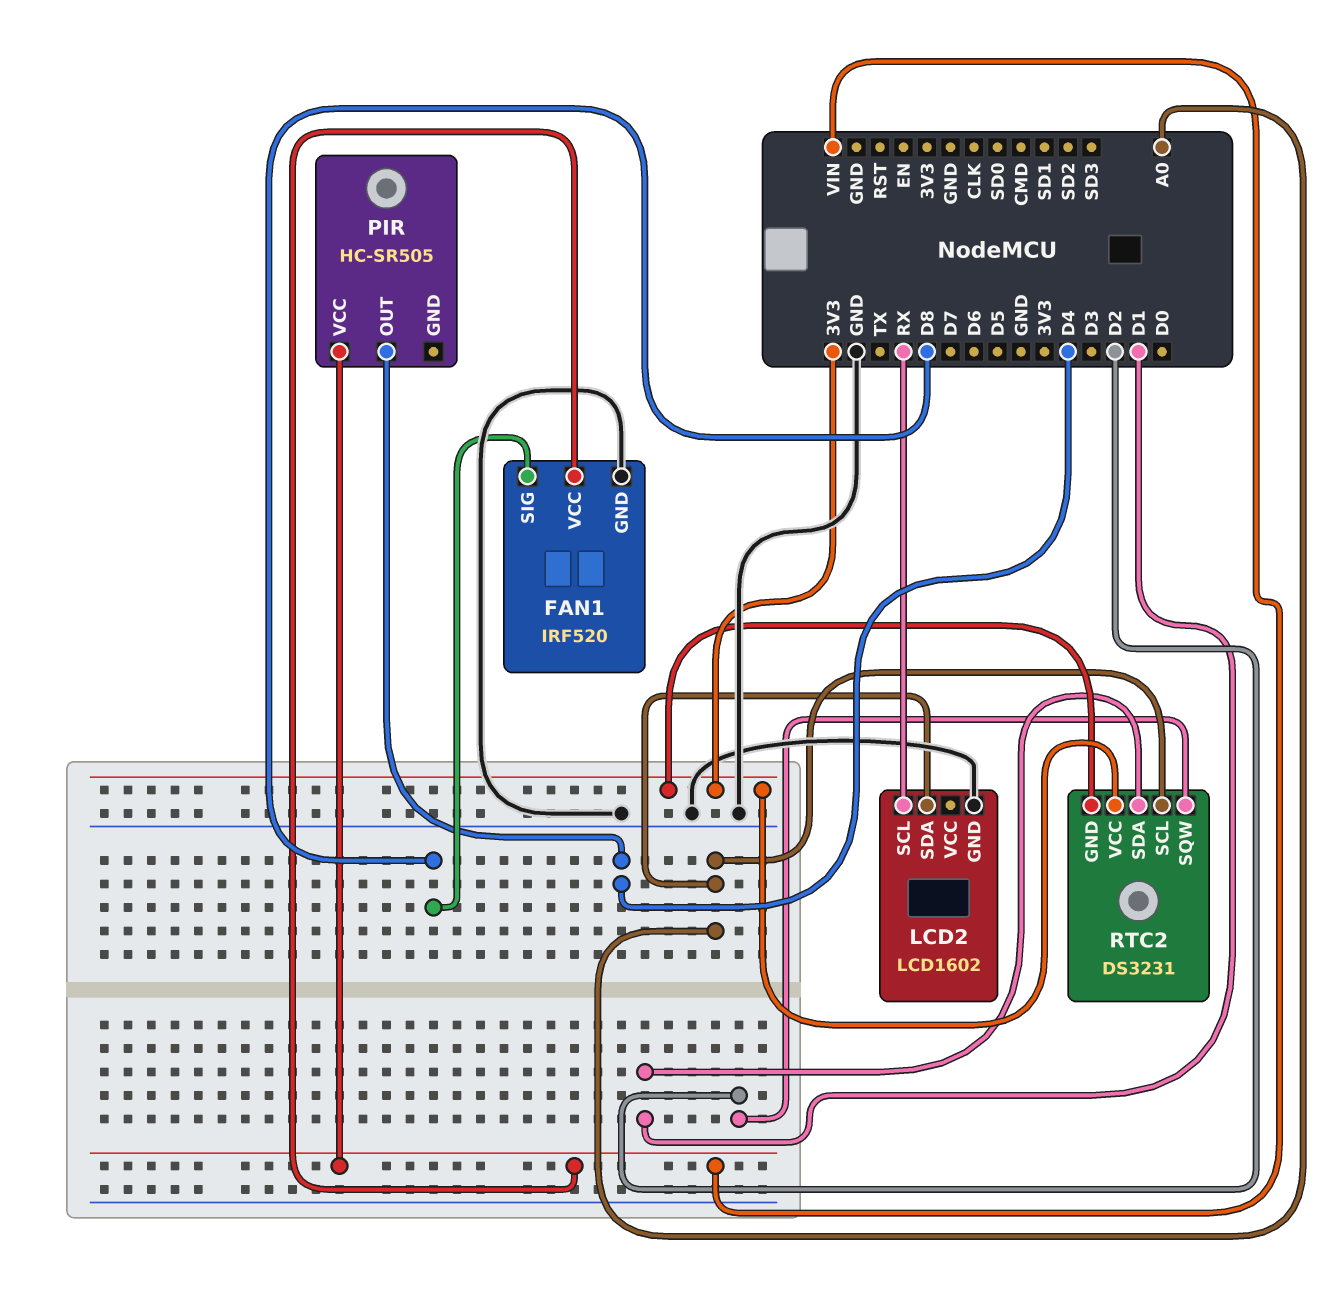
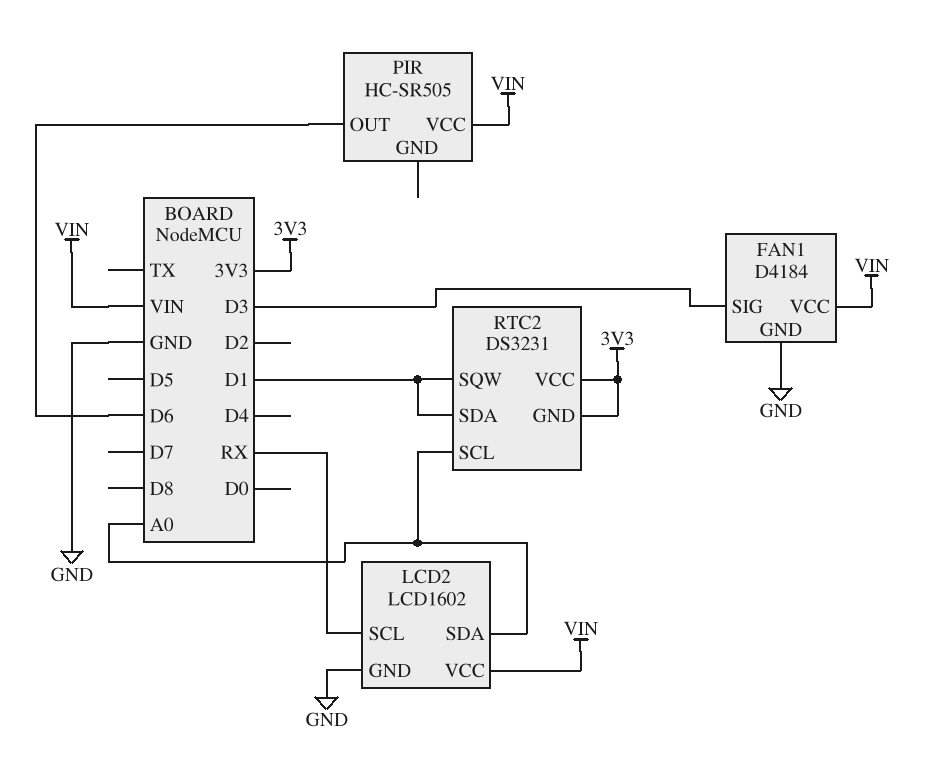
FAN1: IRF520 -> D4184
FAN1 pin SIG: D8 -> D3
LCD2 pin VCC: none -> VIN
PIR pin OUT: D4 -> D6
RTC2 pin SQW: D2 -> D1

